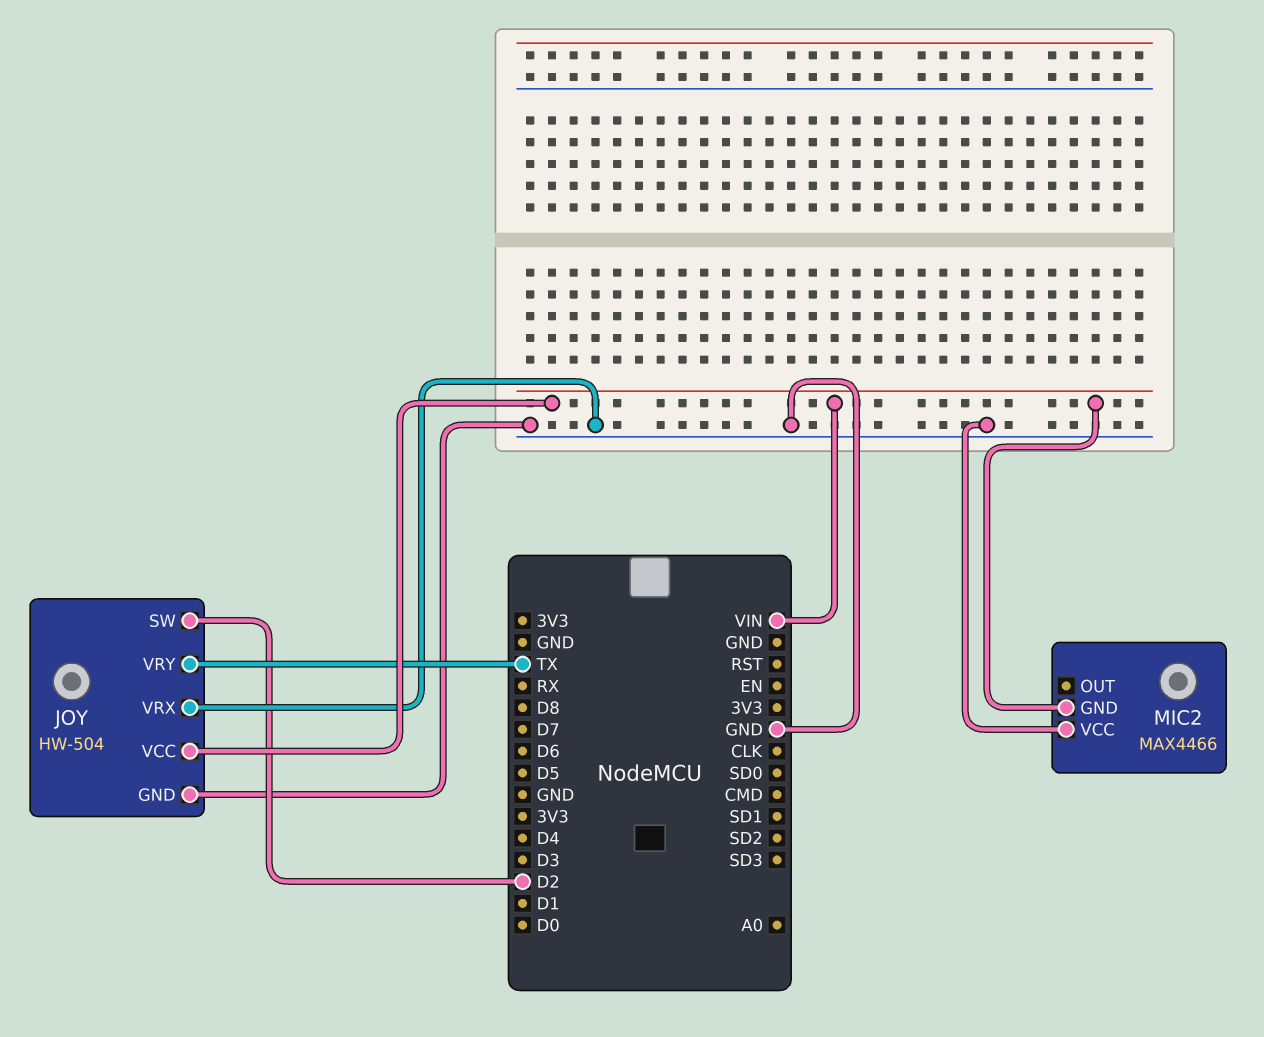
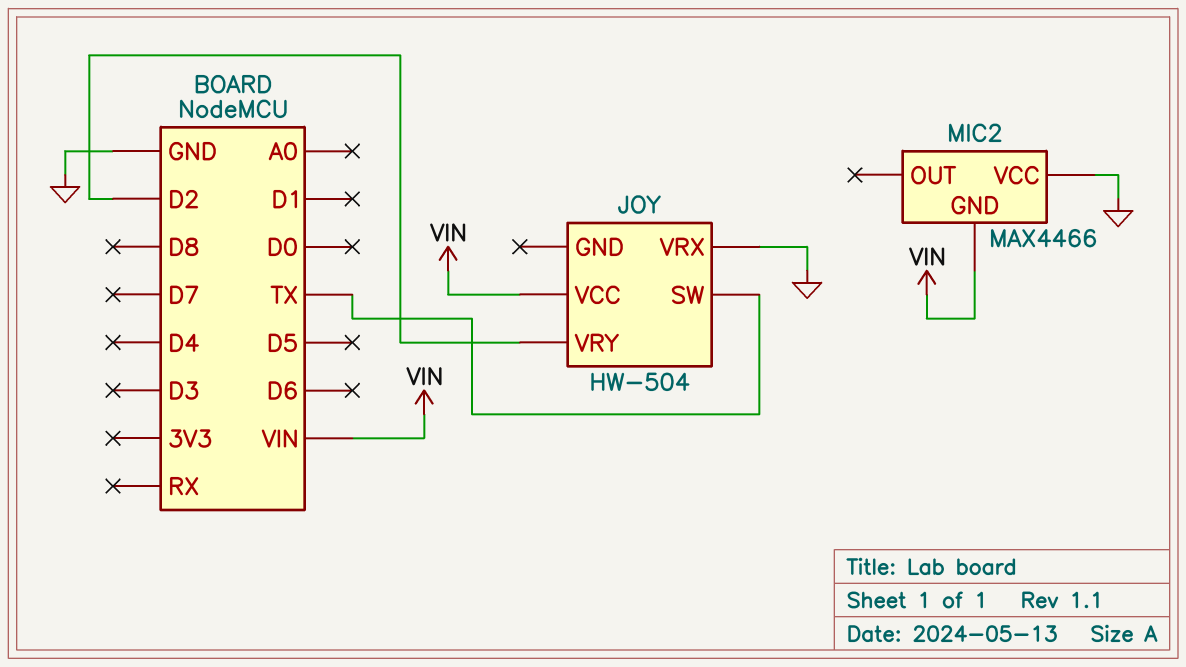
JOY pin GND: GND -> none
JOY pin SW: D2 -> TX
JOY pin VRY: TX -> D2

